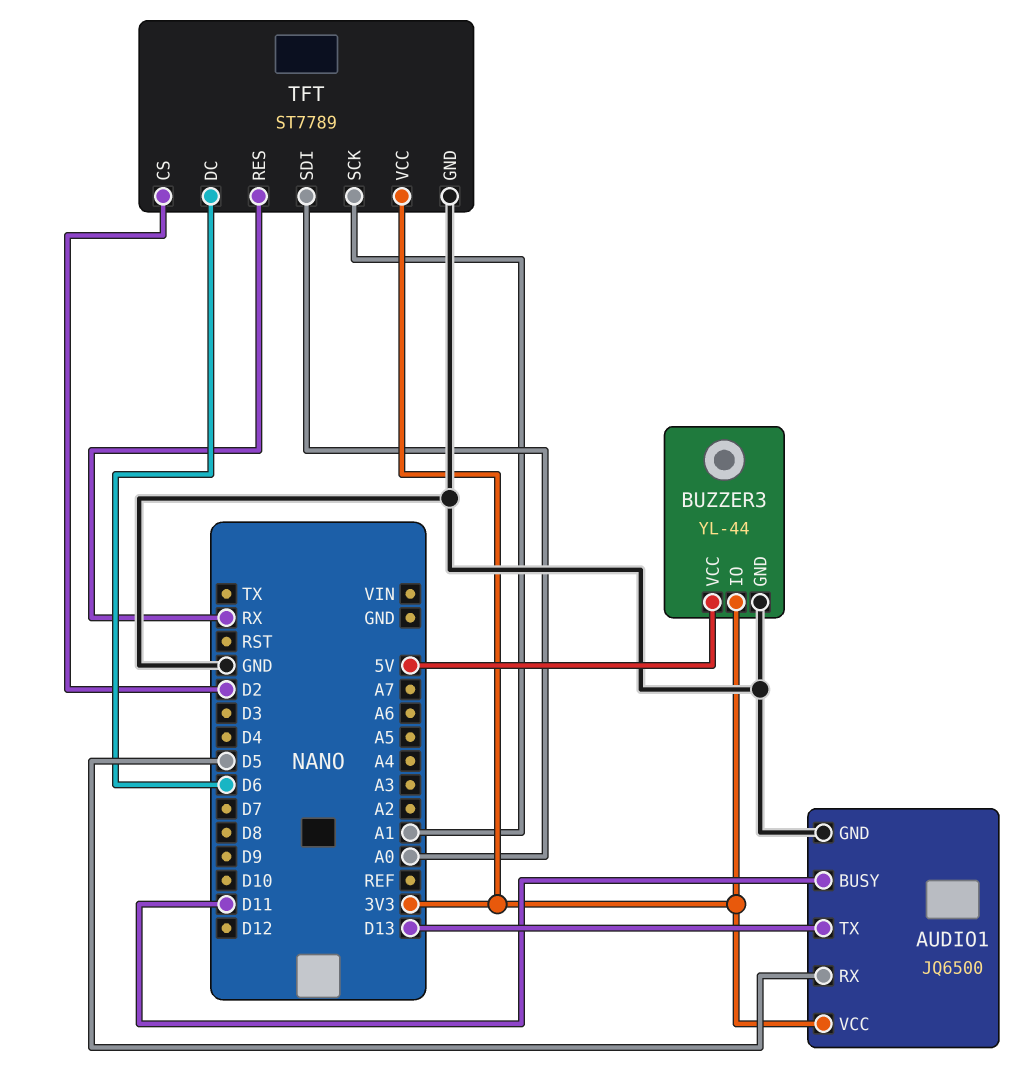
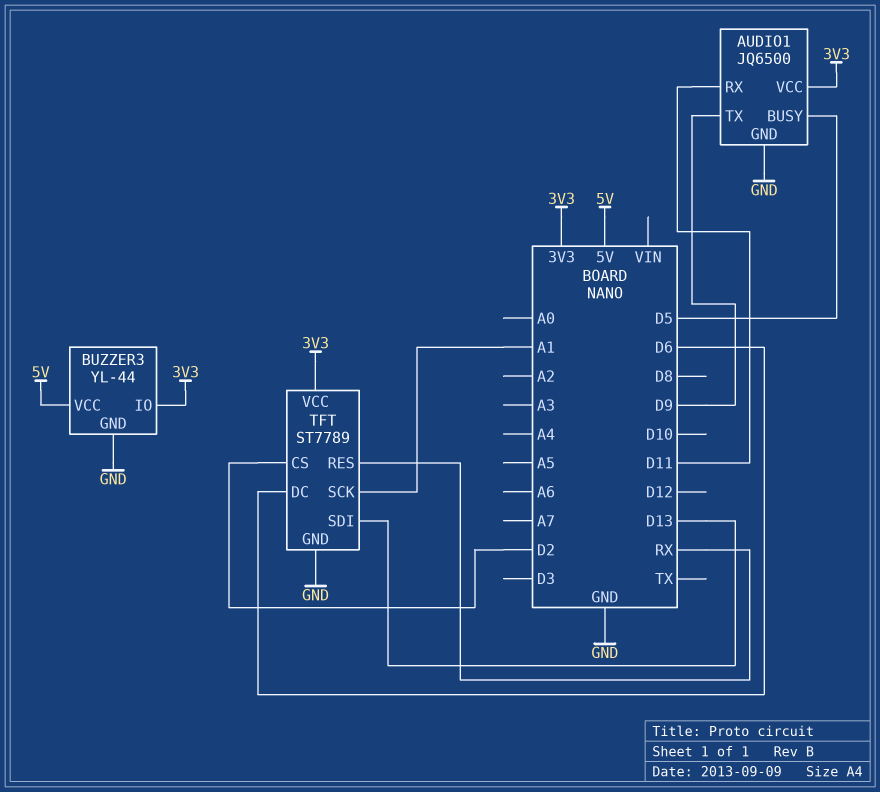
AUDIO1 pin BUSY: D11 -> D5
AUDIO1 pin RX: D5 -> D11
AUDIO1 pin TX: D13 -> D9
TFT pin SDI: A0 -> D13

